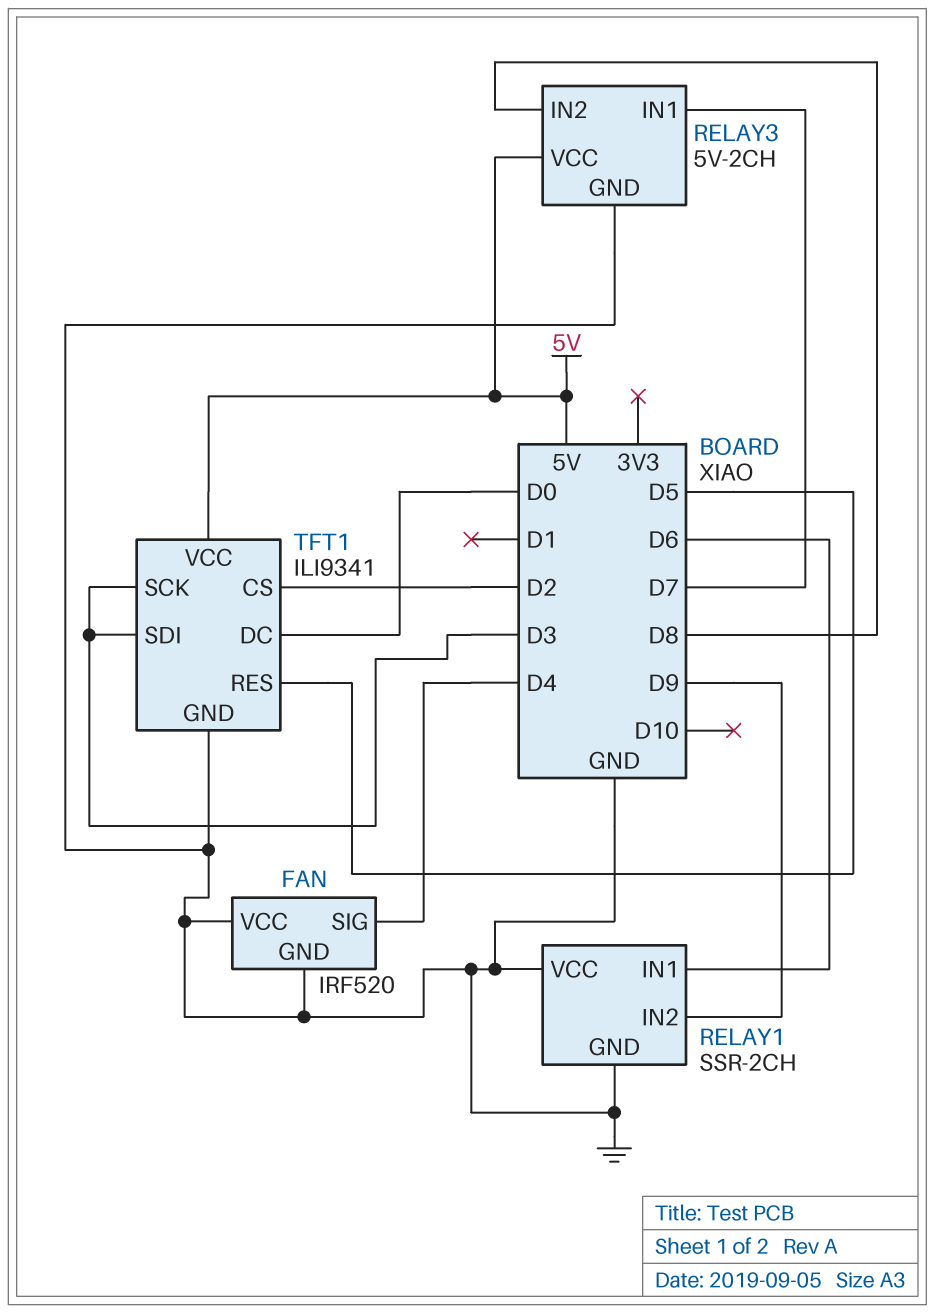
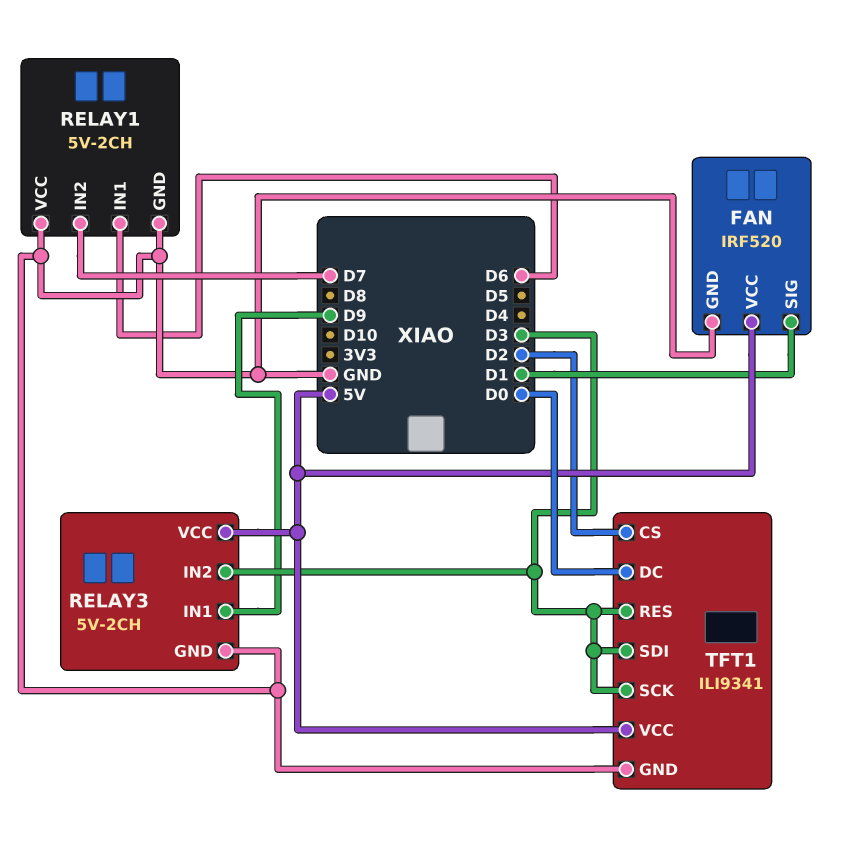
FAN pin SIG: D4 -> D1
FAN pin VCC: GND -> 5V
RELAY1: SSR-2CH -> 5V-2CH
RELAY1 pin IN2: D9 -> D7
RELAY3 pin IN1: D7 -> D9
RELAY3 pin IN2: D8 -> D3
TFT1 pin RES: D5 -> D3

